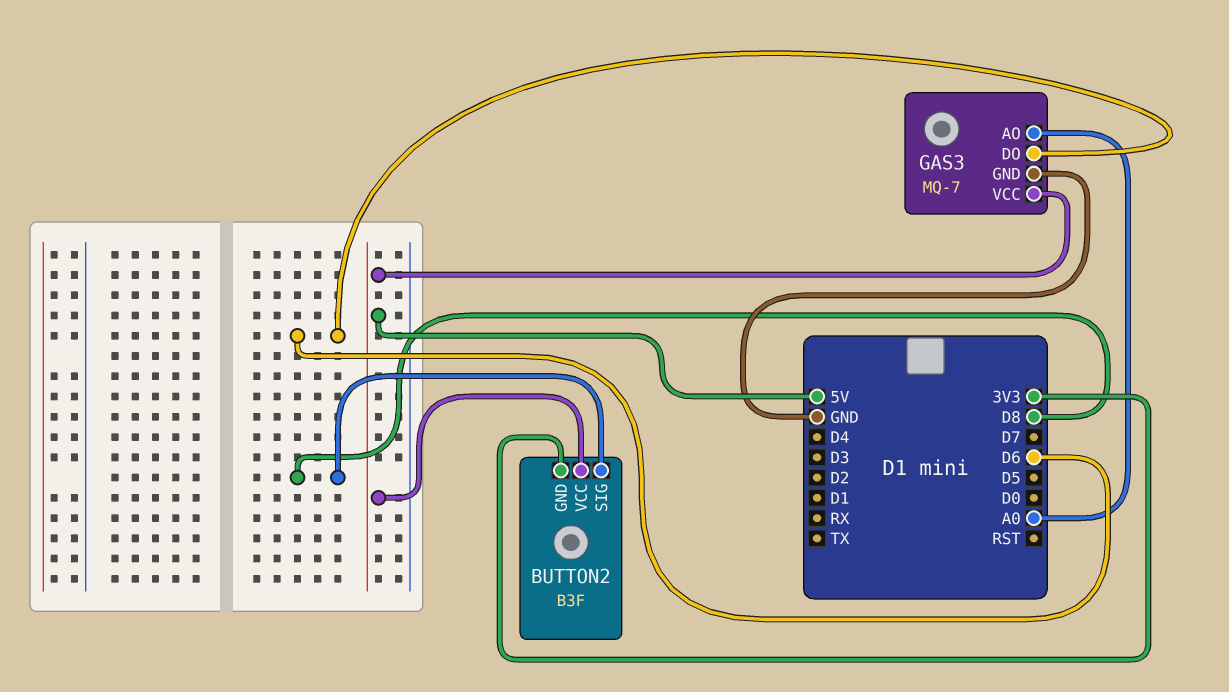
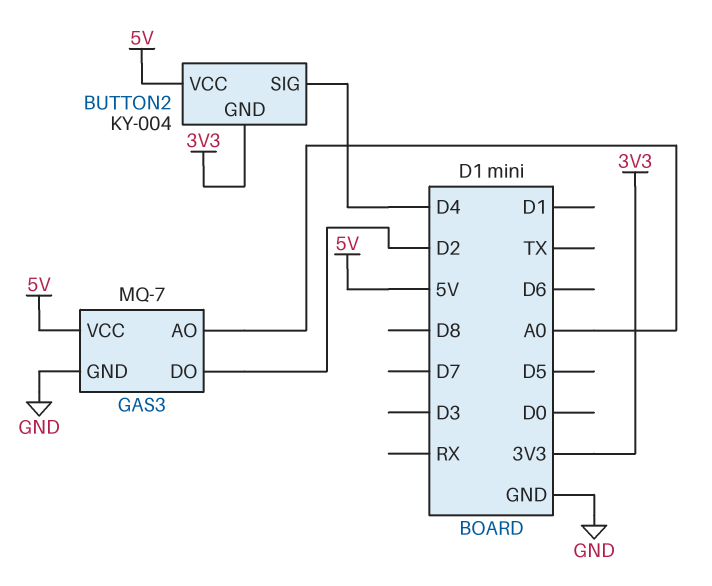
BUTTON2: B3F -> KY-004
BUTTON2 pin SIG: D8 -> D4
GAS3 pin DO: D6 -> D2

